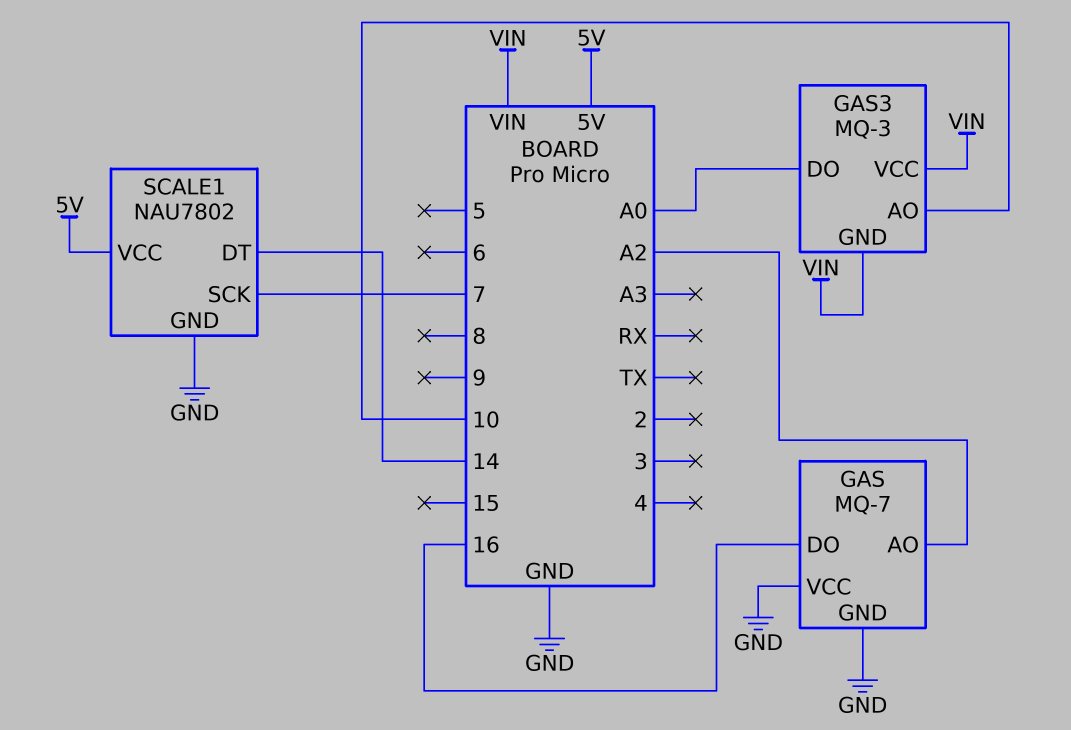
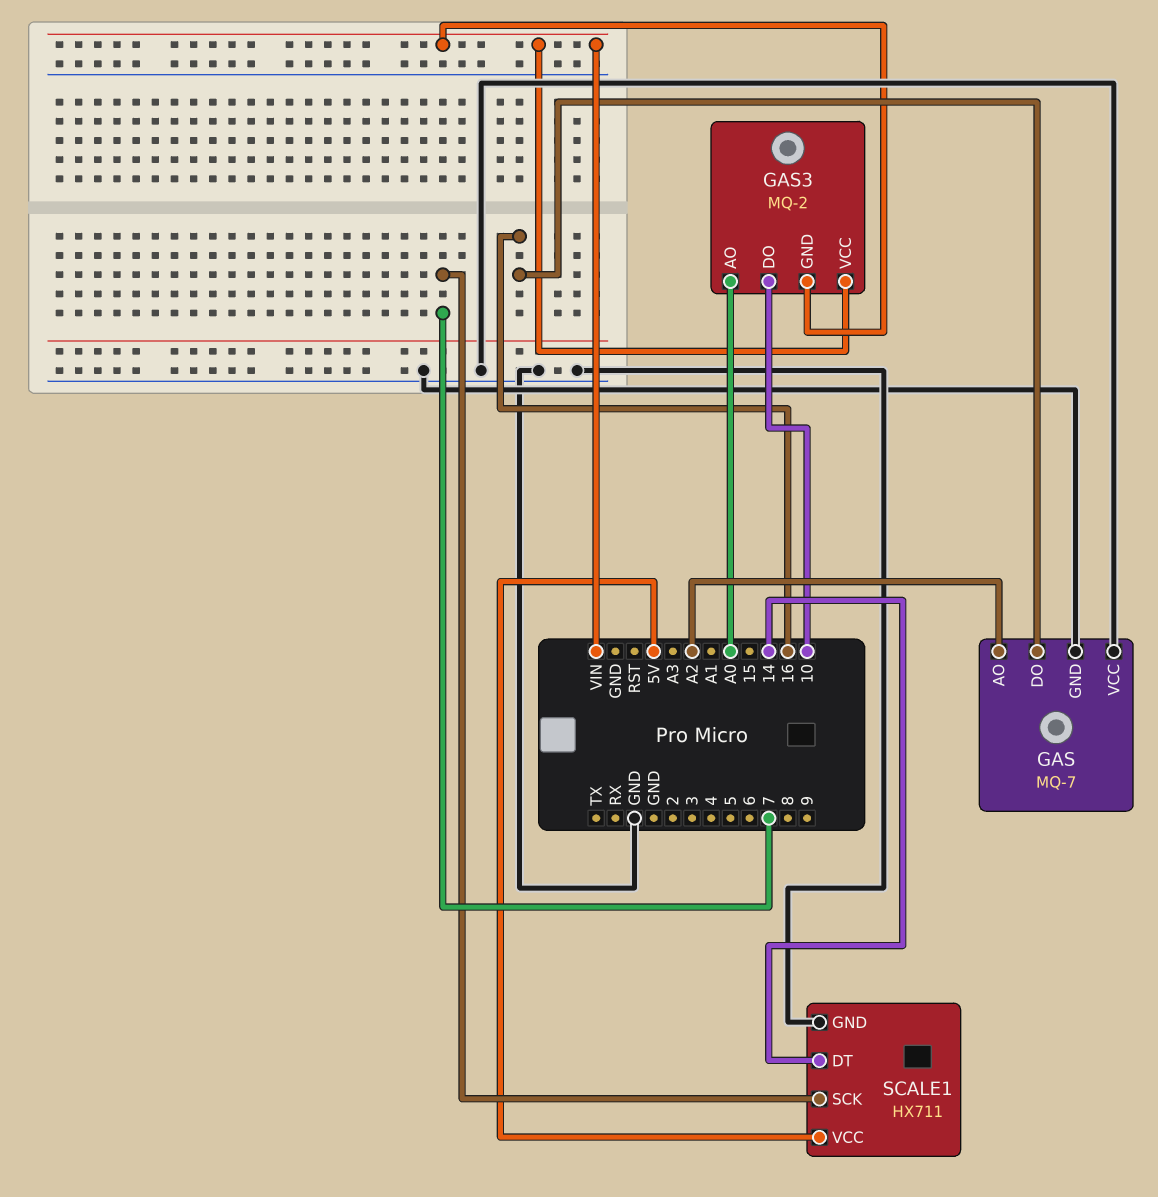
GAS3: MQ-3 -> MQ-2
GAS3 pin AO: 10 -> A0
GAS3 pin DO: A0 -> 10
SCALE1: NAU7802 -> HX711

